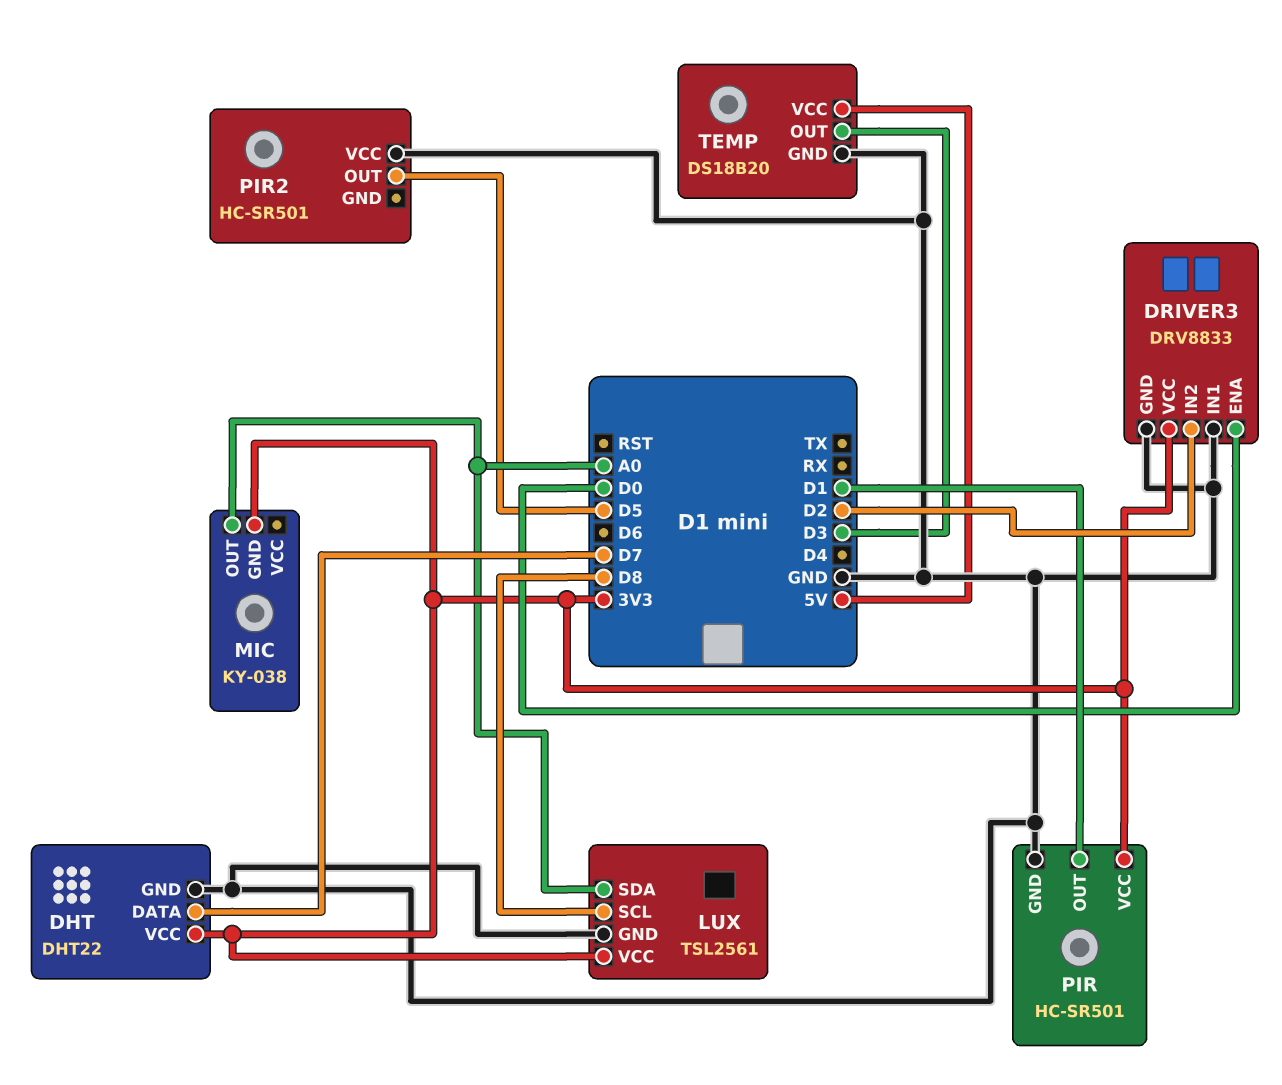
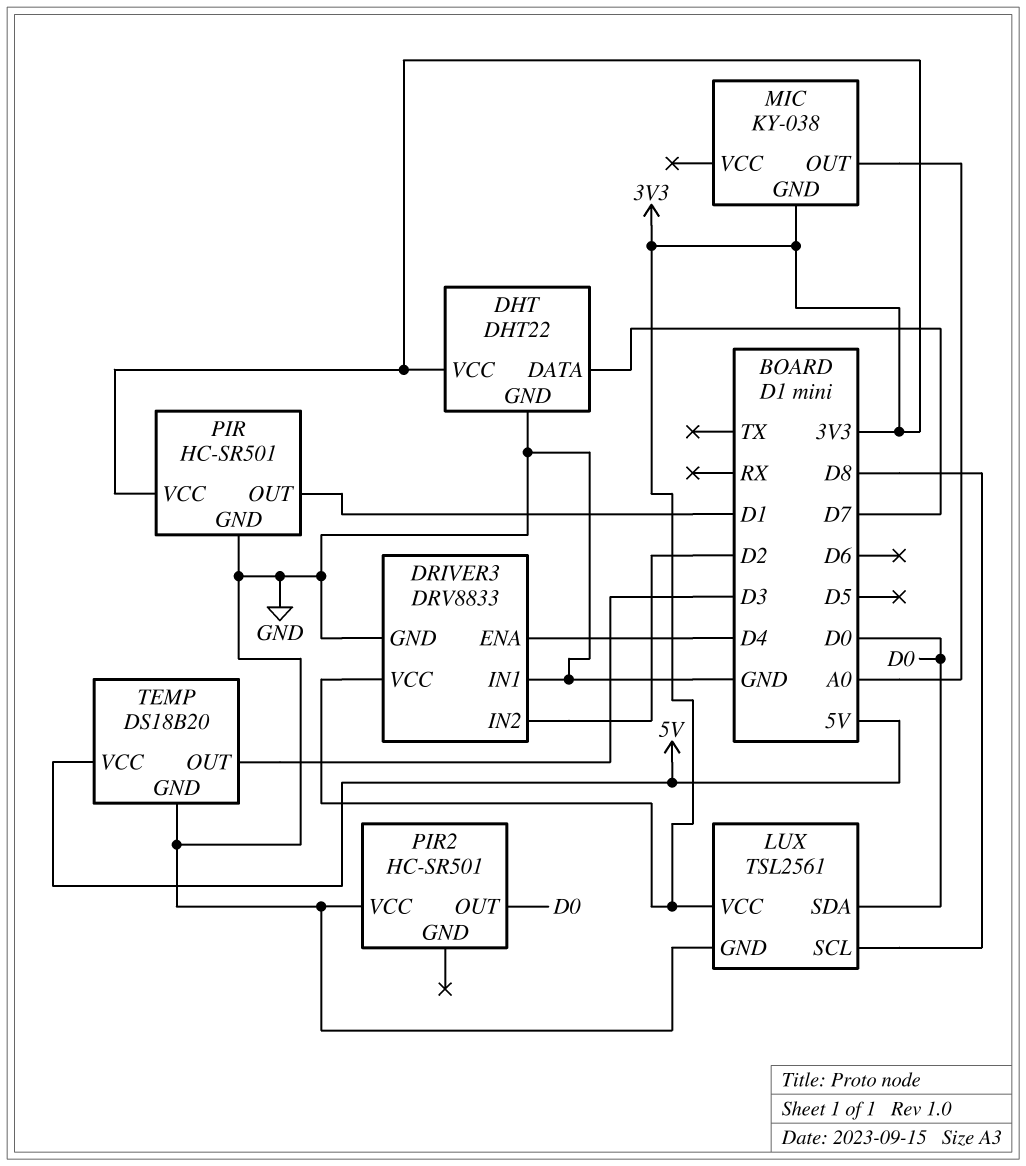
DRIVER3 pin ENA: D0 -> D4
LUX pin SDA: A0 -> D0
PIR2 pin OUT: D5 -> D0

